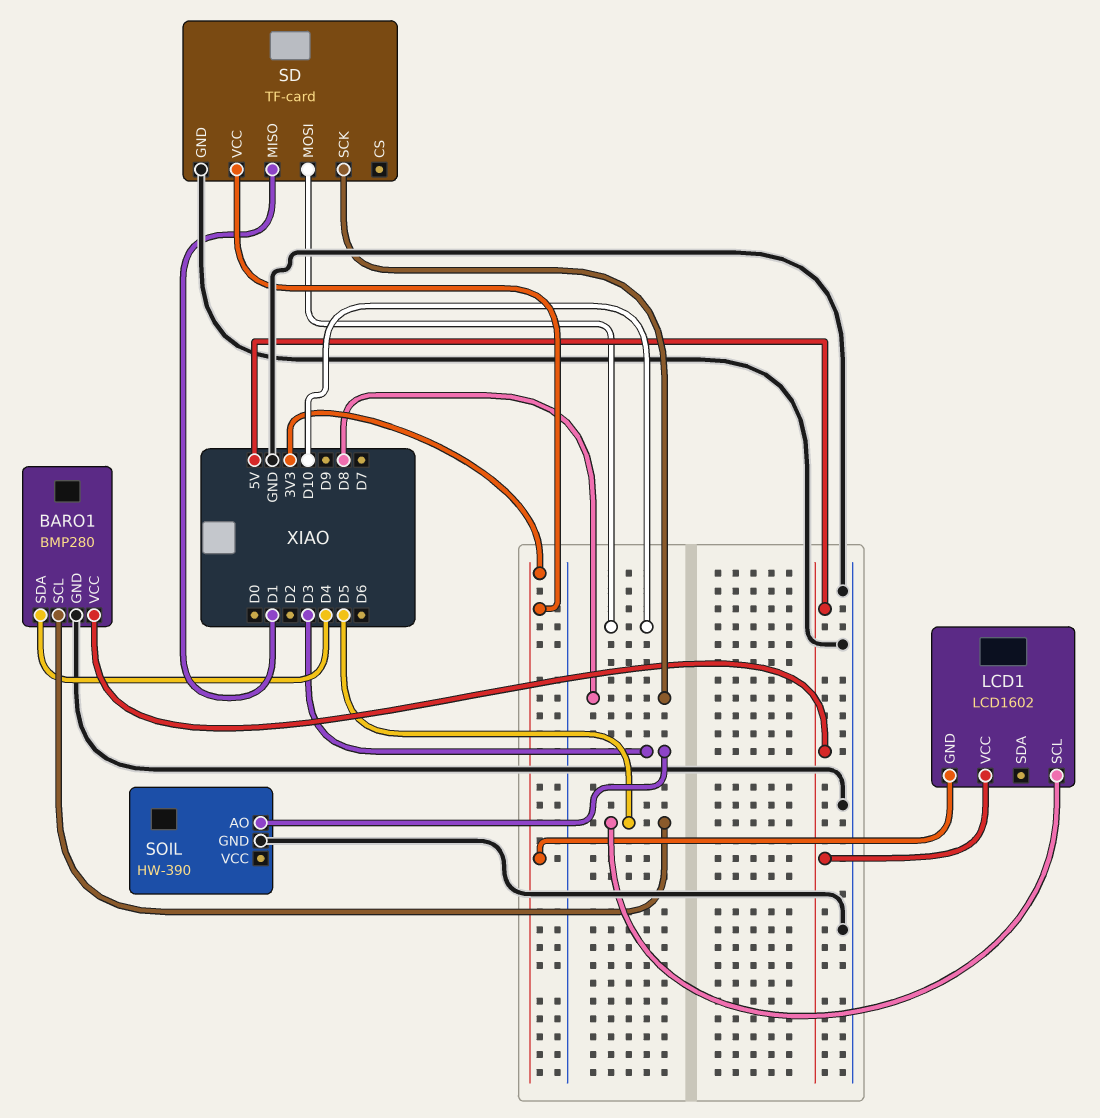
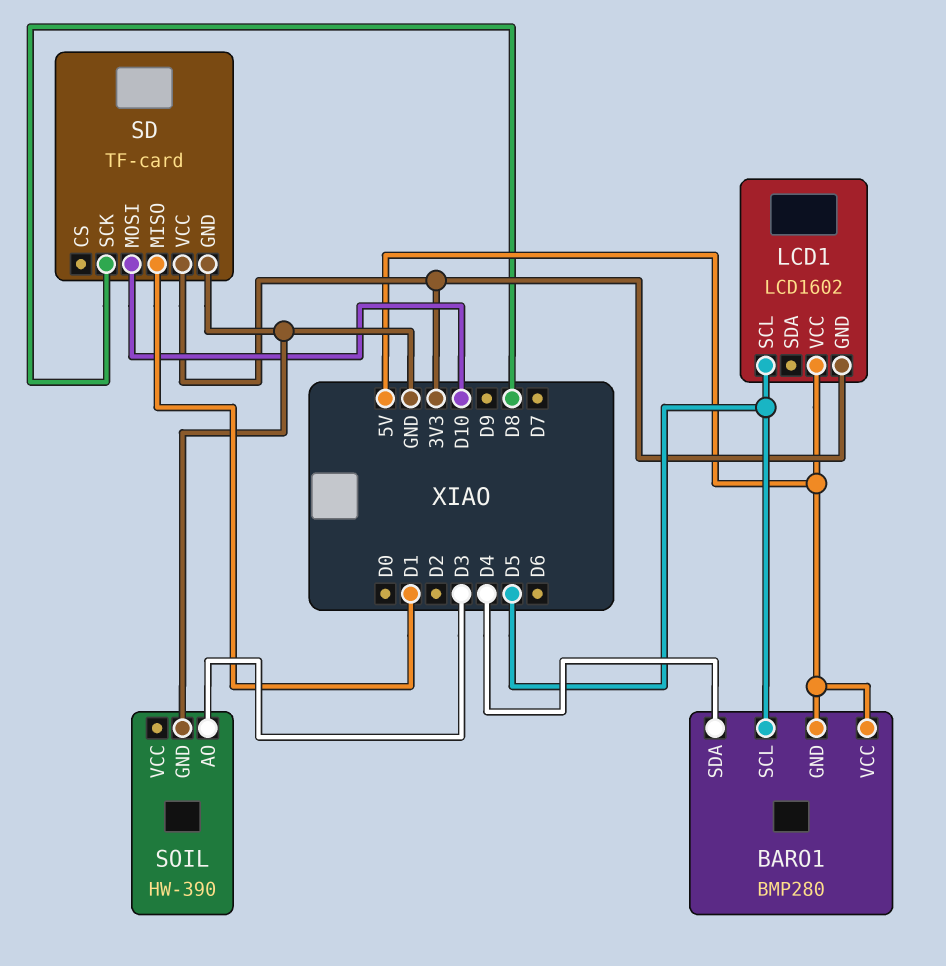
BARO1 pin GND: GND -> 5V

